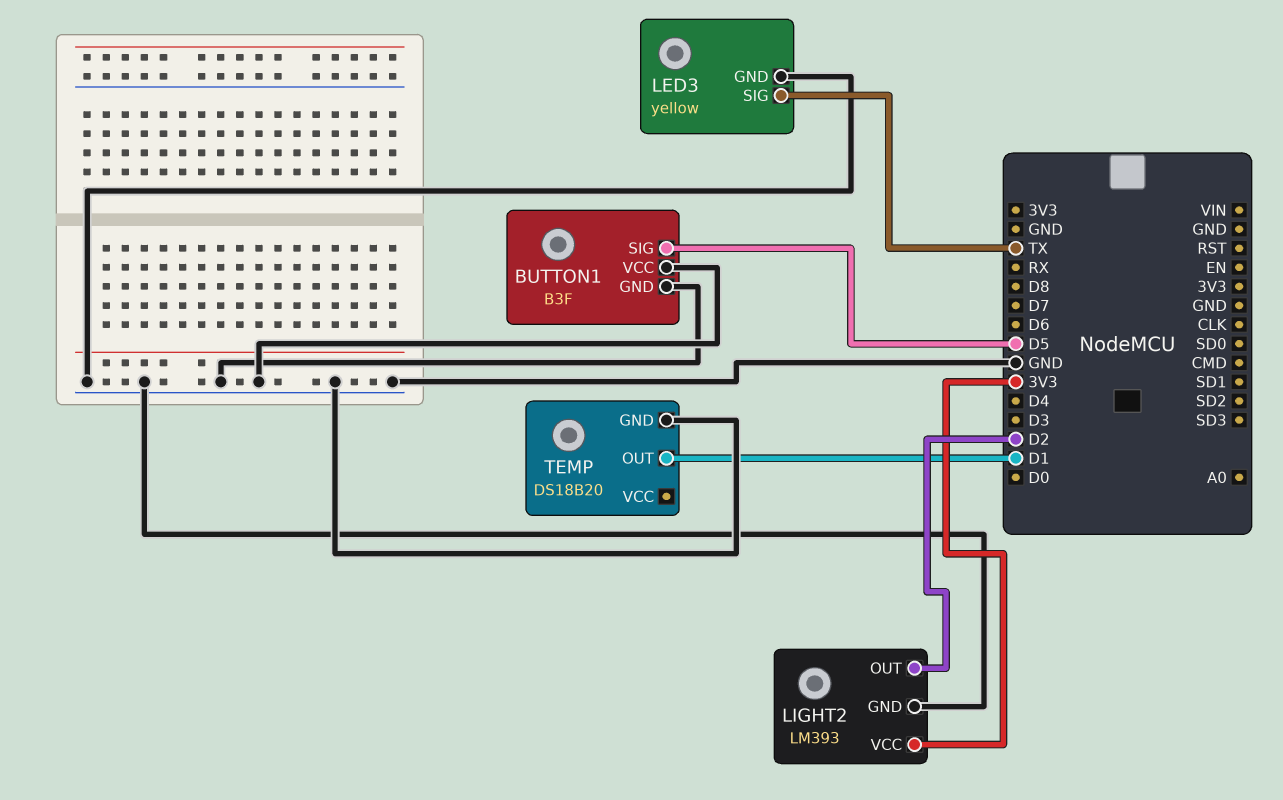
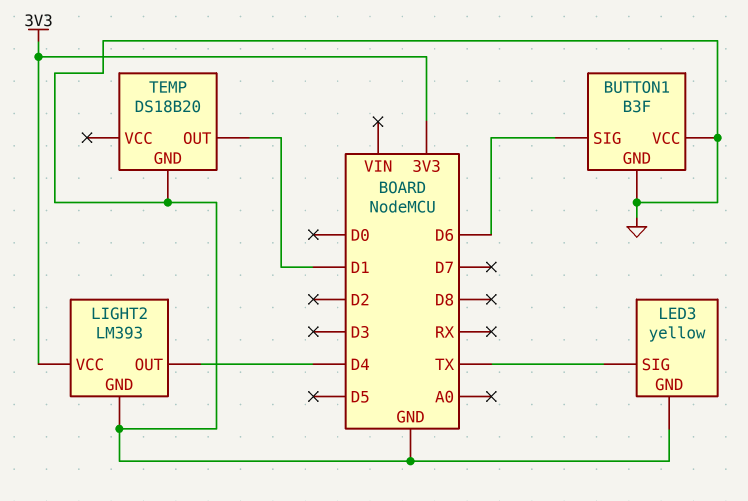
BUTTON1 pin SIG: D5 -> D6
LIGHT2 pin OUT: D2 -> D4

